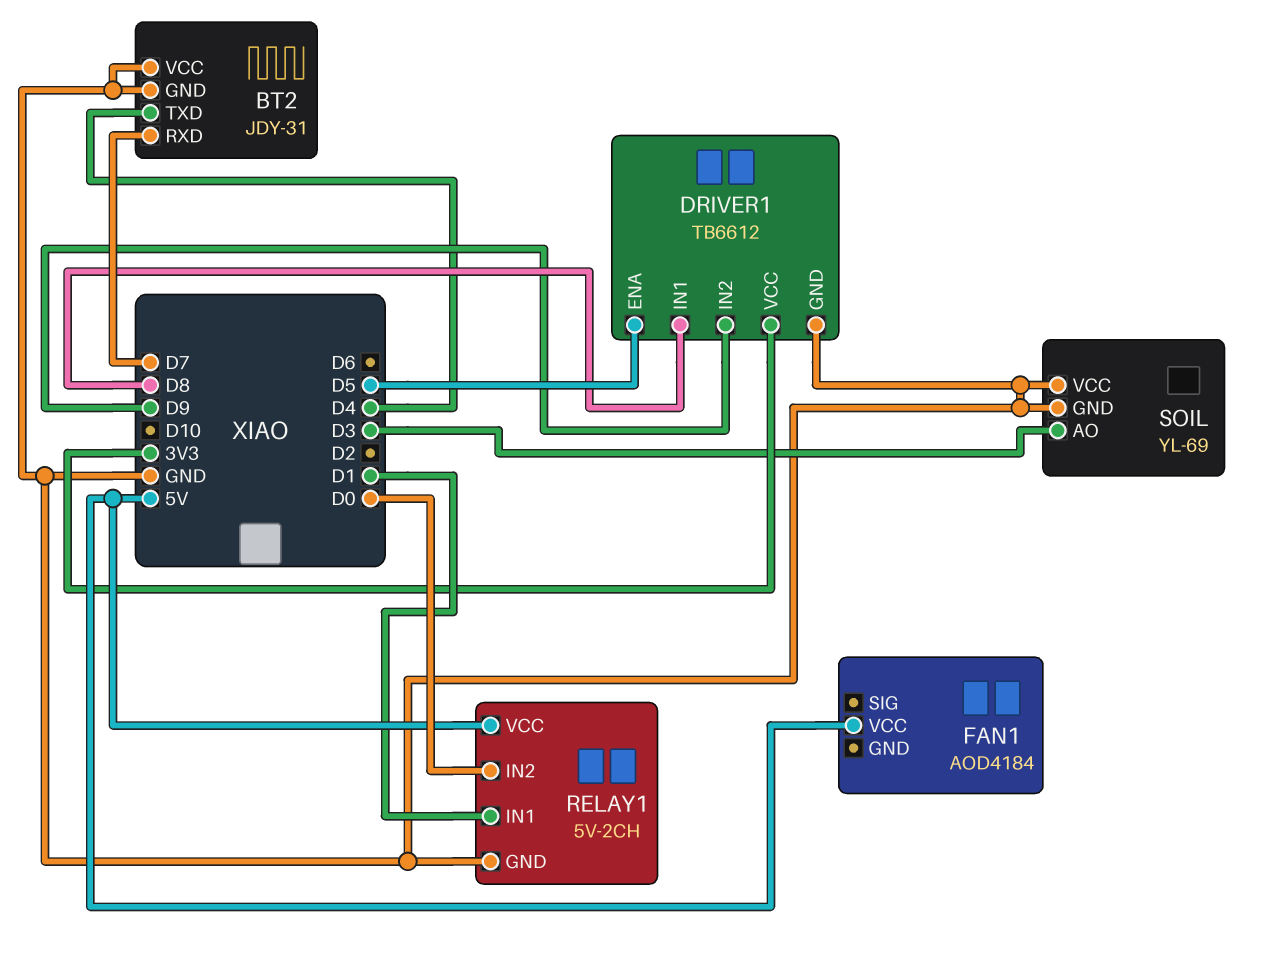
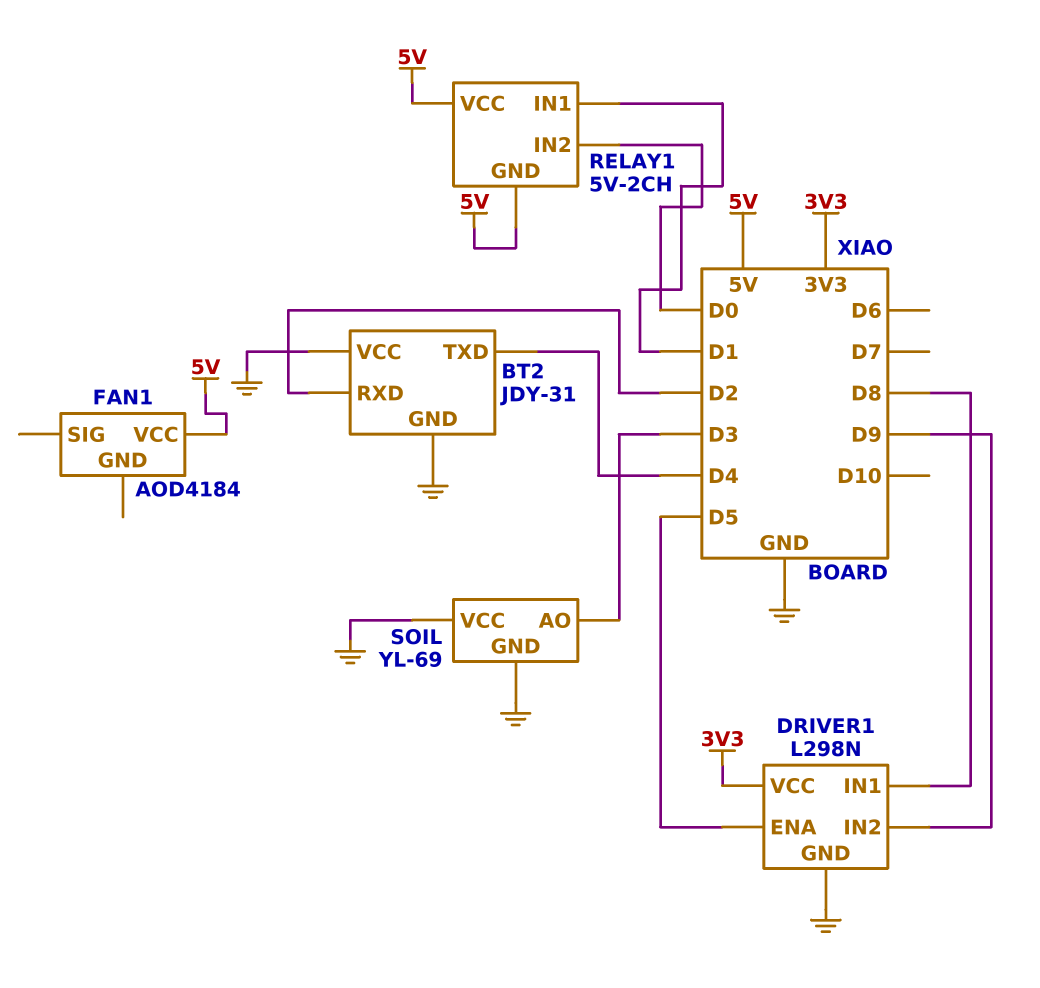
BT2 pin RXD: D7 -> D2
DRIVER1: TB6612 -> L298N
RELAY1 pin GND: GND -> 5V

